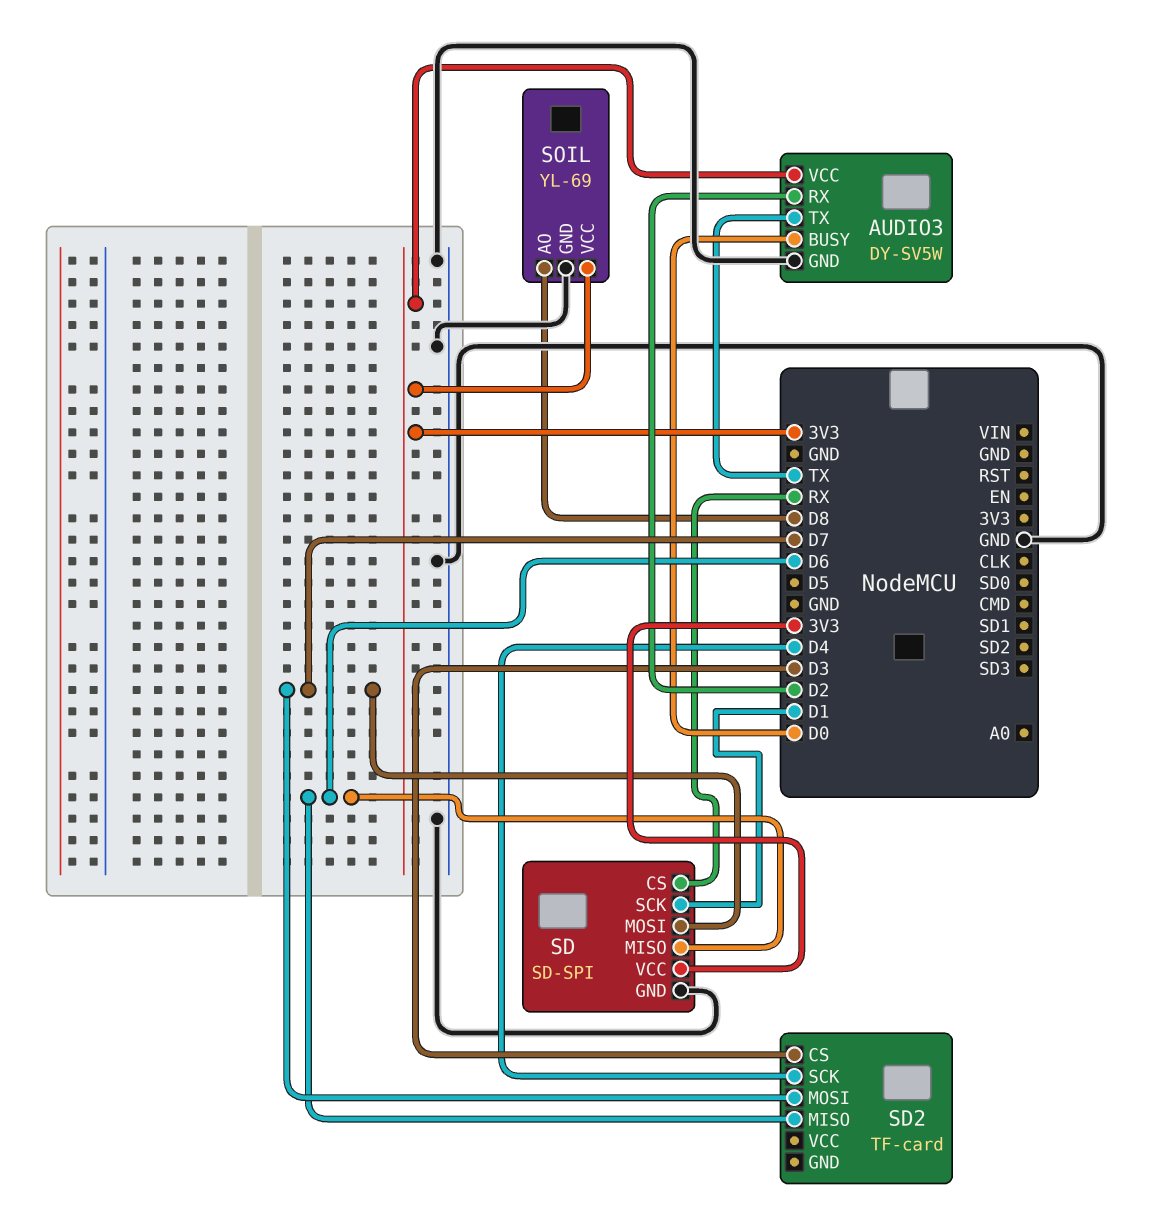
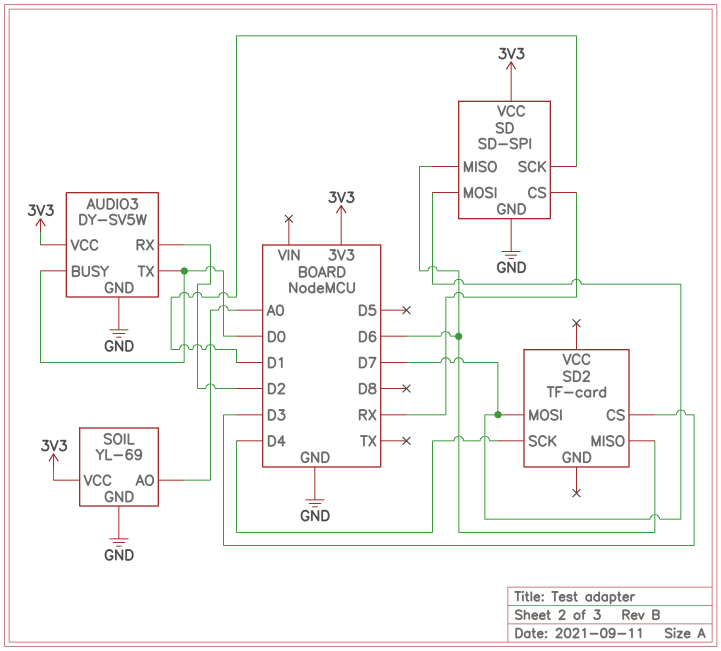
AUDIO3 pin TX: TX -> D0
SOIL pin AO: D8 -> A0

